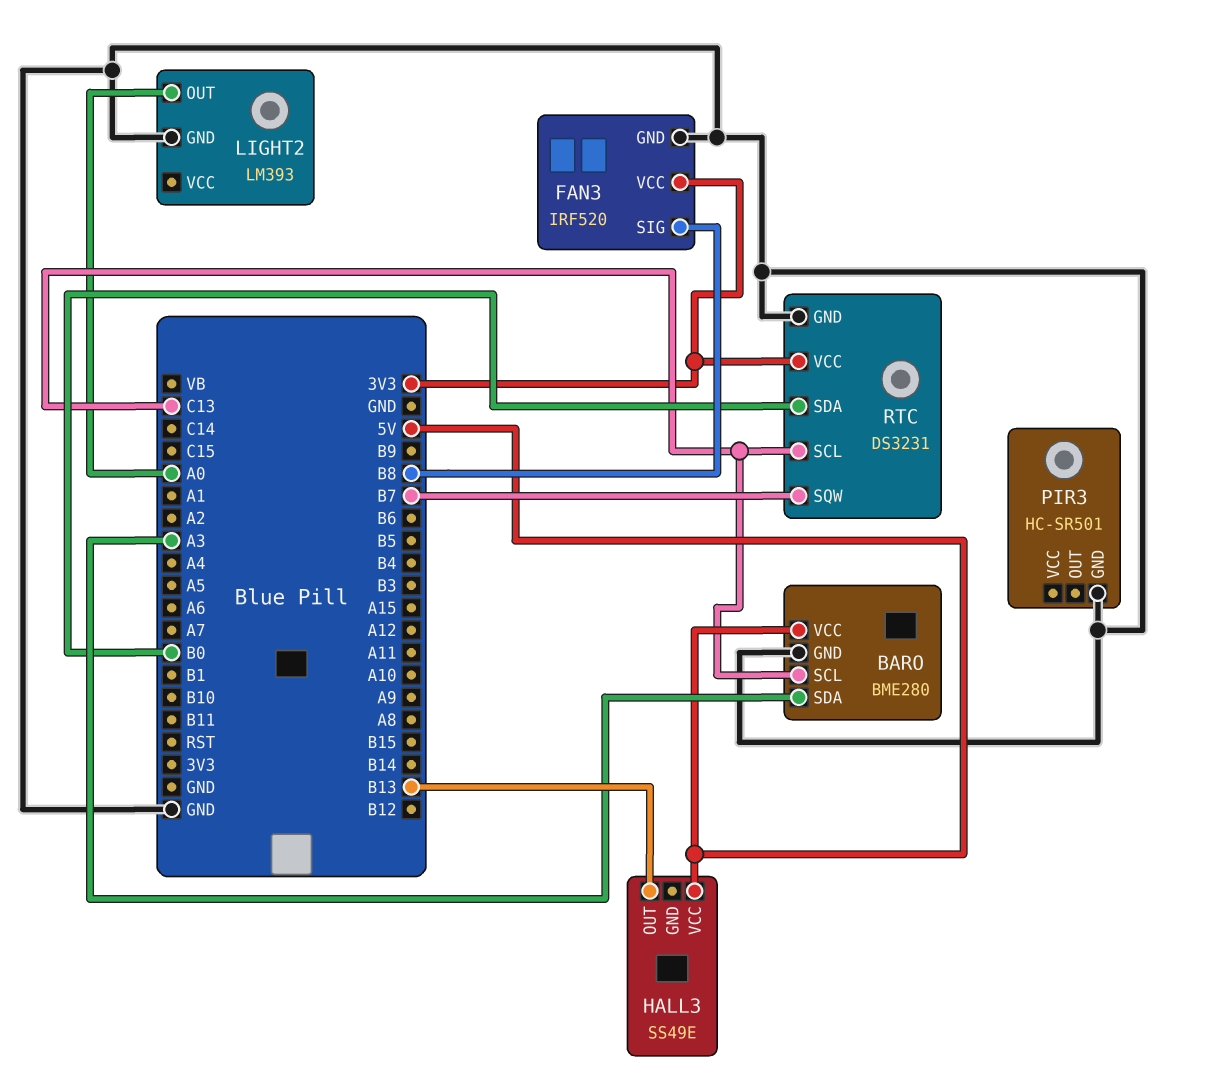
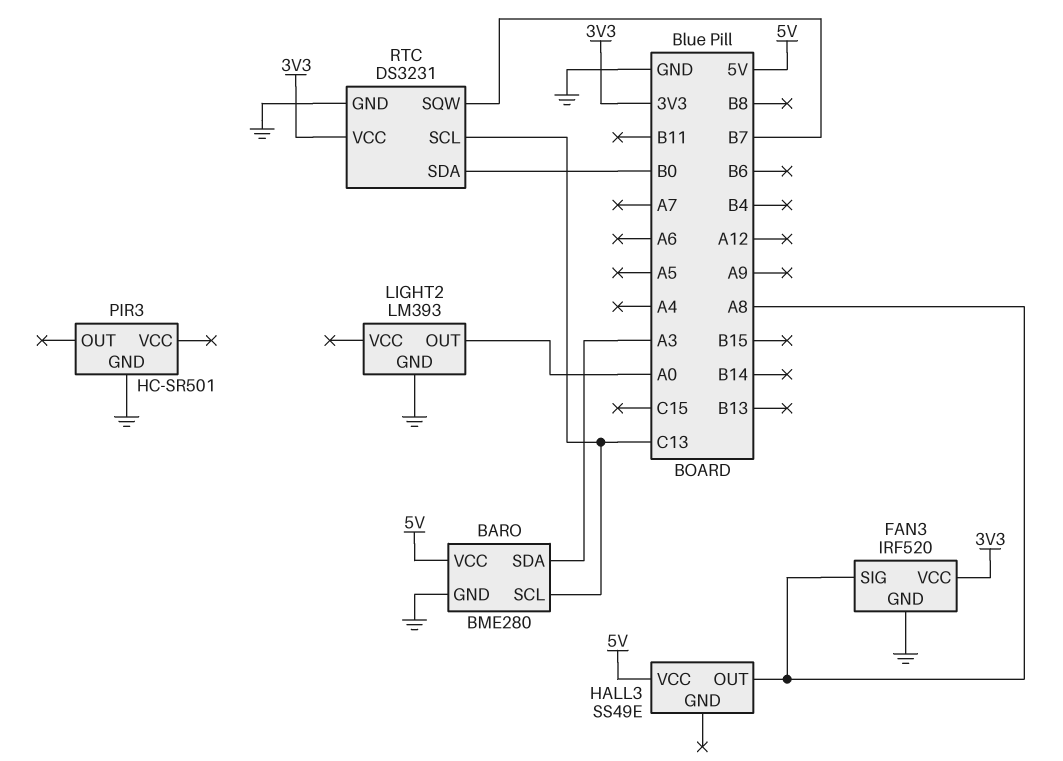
FAN3 pin SIG: B8 -> A8
HALL3 pin OUT: B13 -> A8

